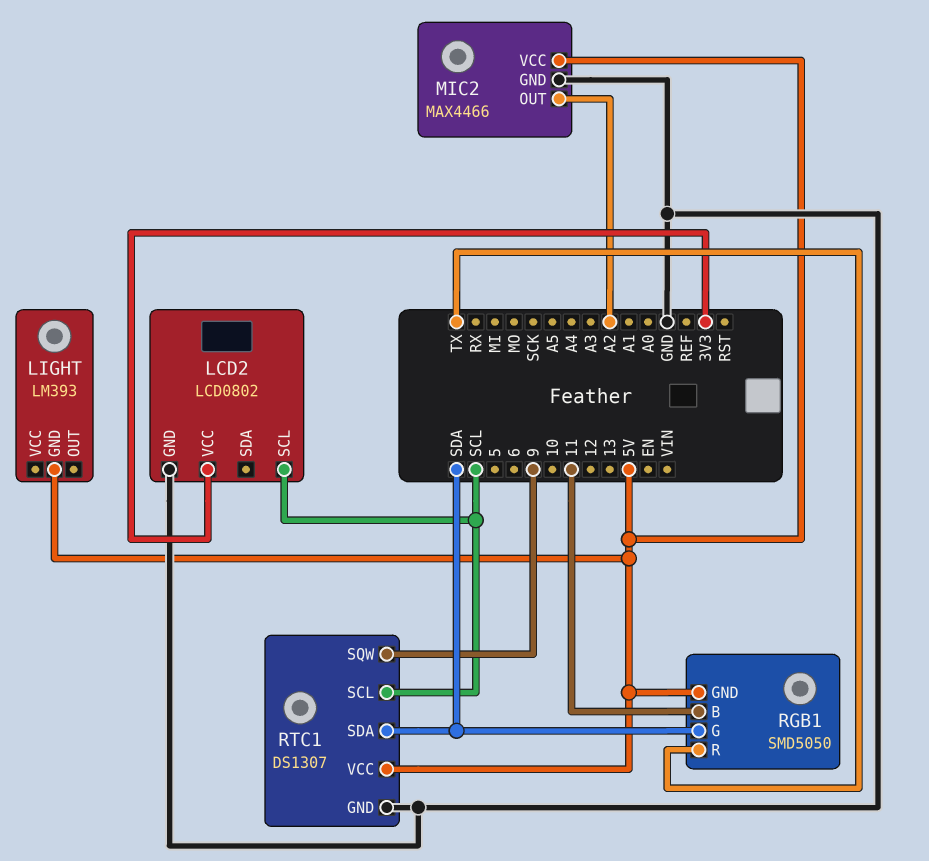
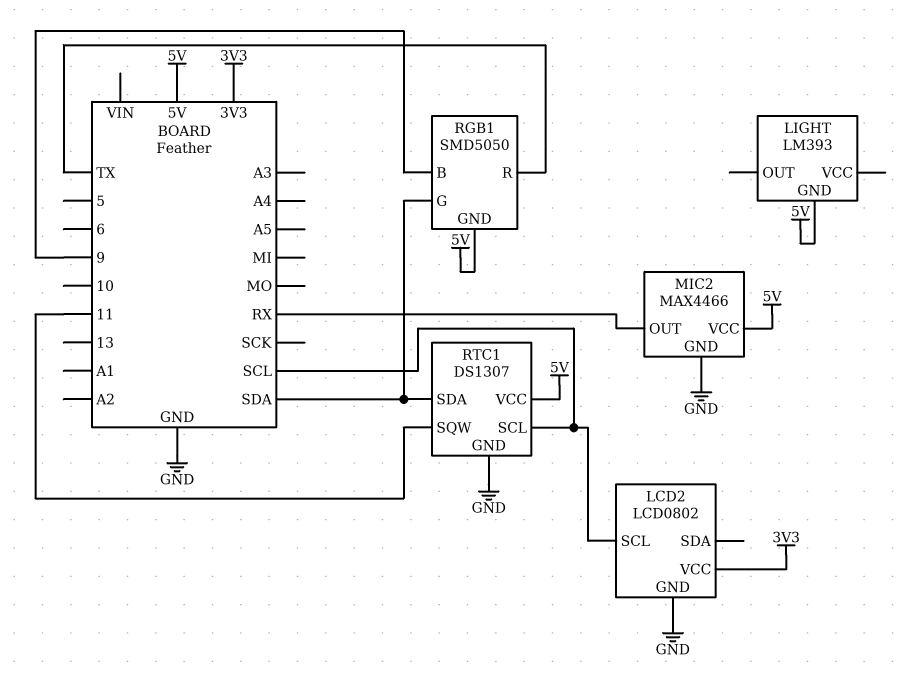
MIC2 pin OUT: A2 -> RX
RGB1 pin B: 11 -> 9
RTC1 pin SQW: 9 -> 11

